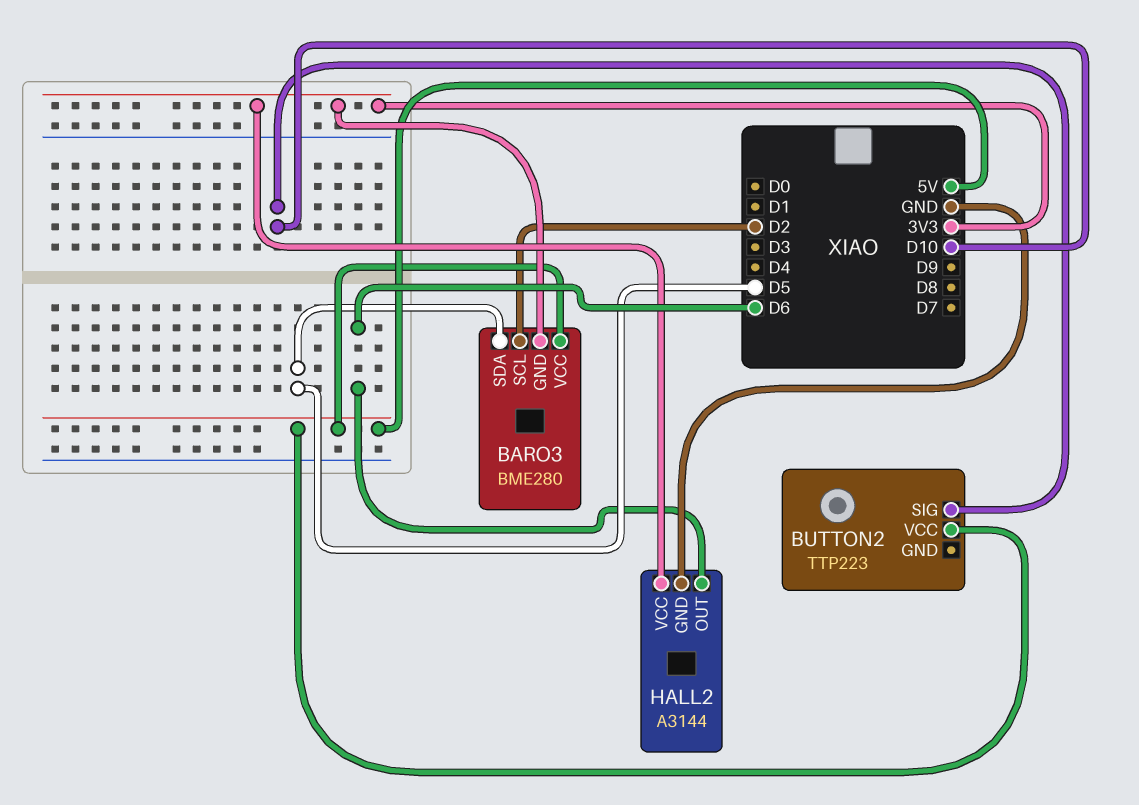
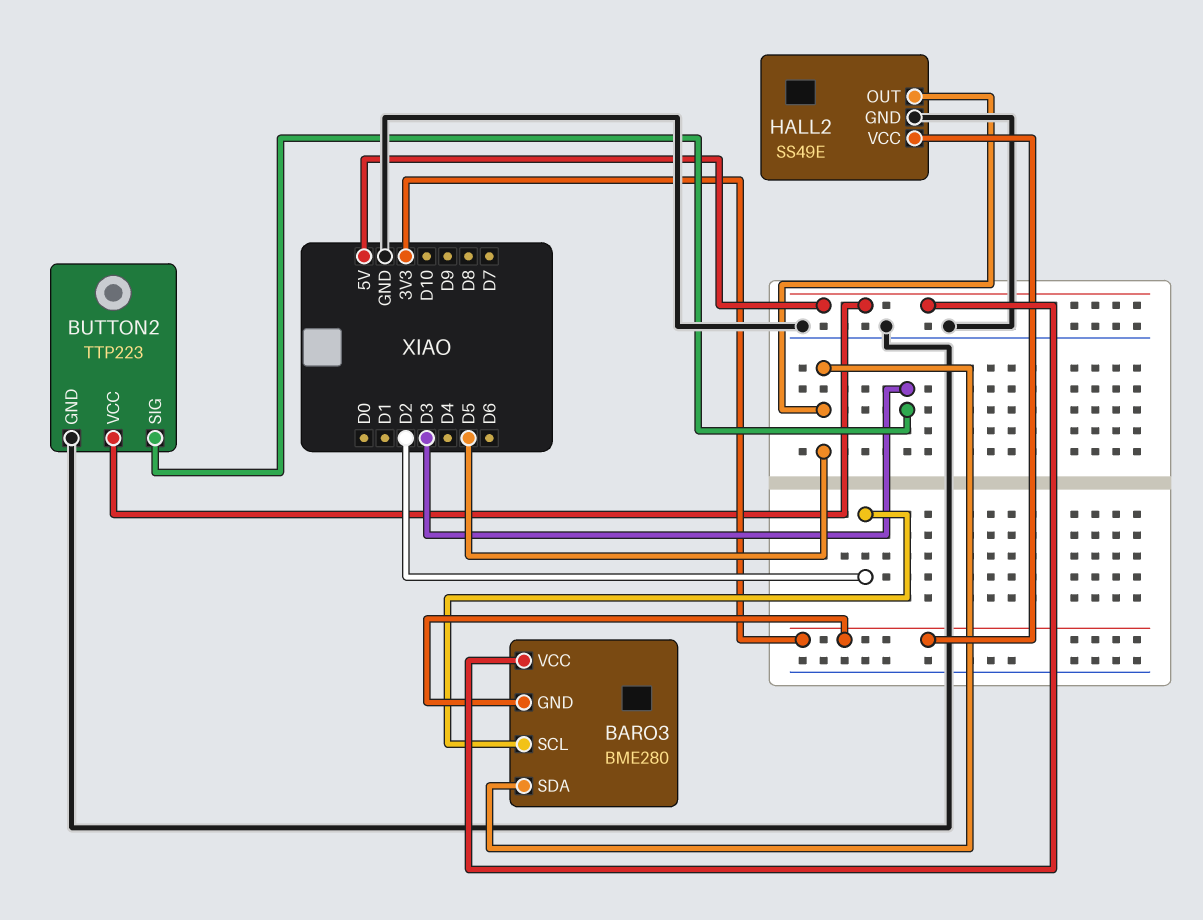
BUTTON2 pin GND: none -> GND
BUTTON2 pin SIG: D10 -> D3
HALL2: A3144 -> SS49E
HALL2 pin OUT: D6 -> D5

